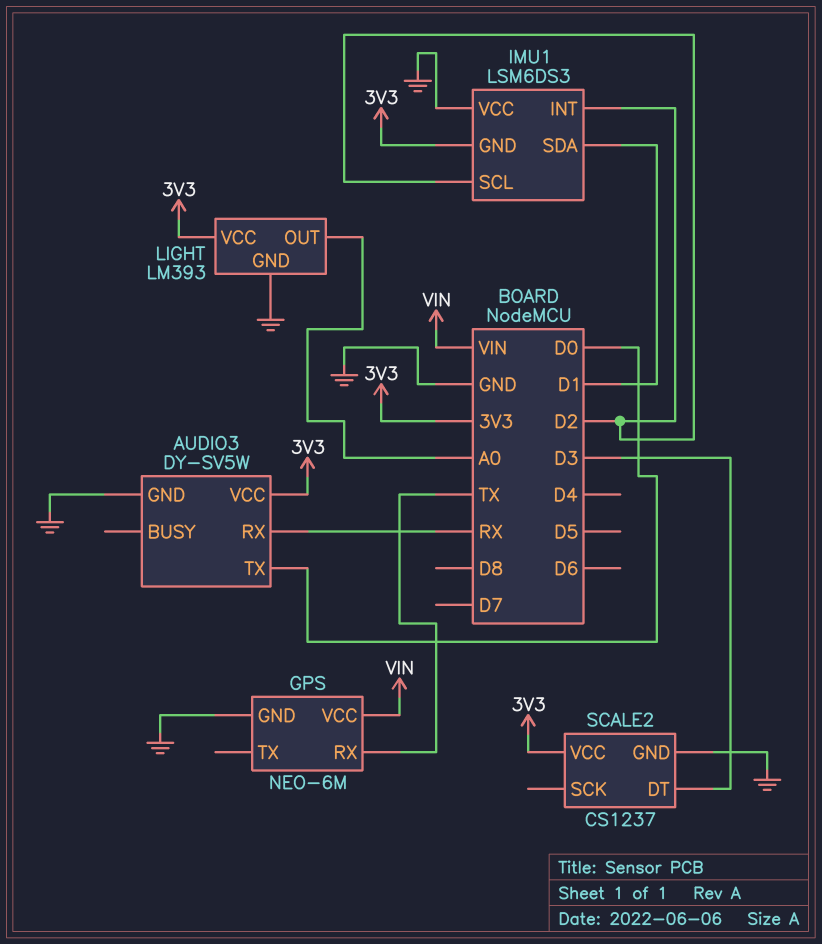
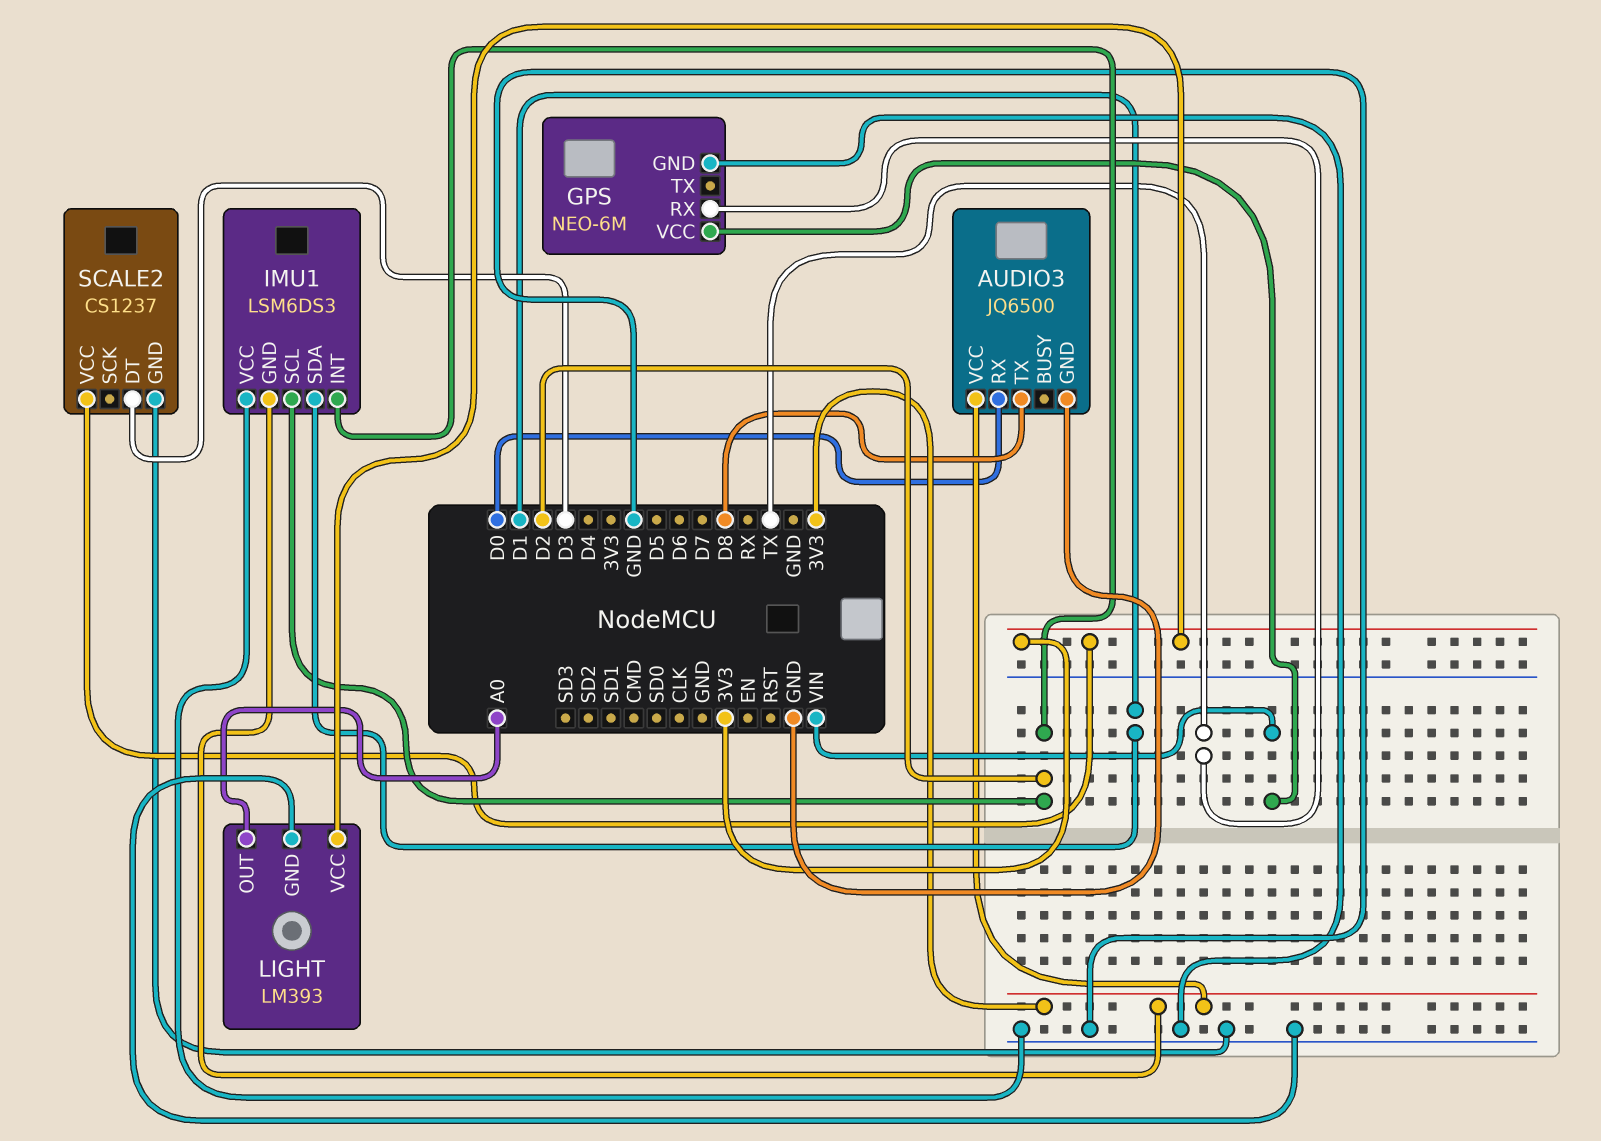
AUDIO3: DY-SV5W -> JQ6500
AUDIO3 pin RX: RX -> D0
AUDIO3 pin TX: D0 -> D8

